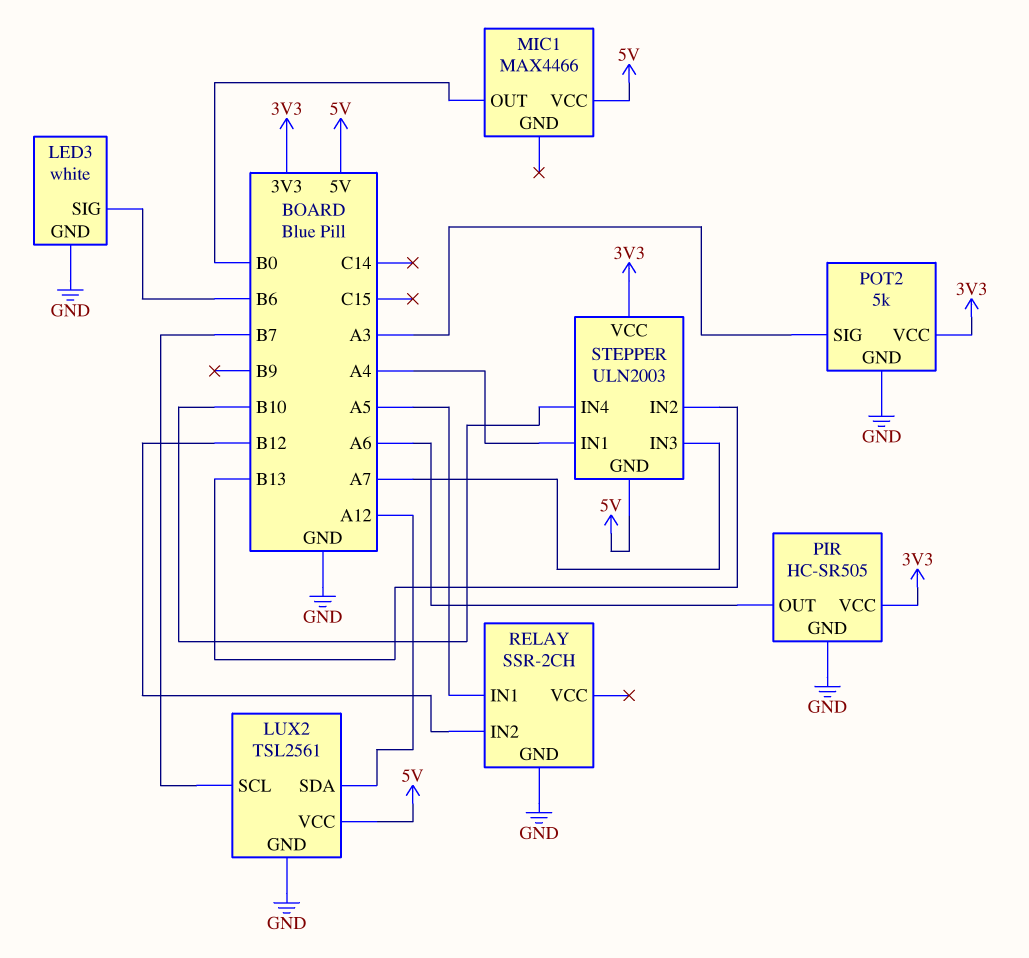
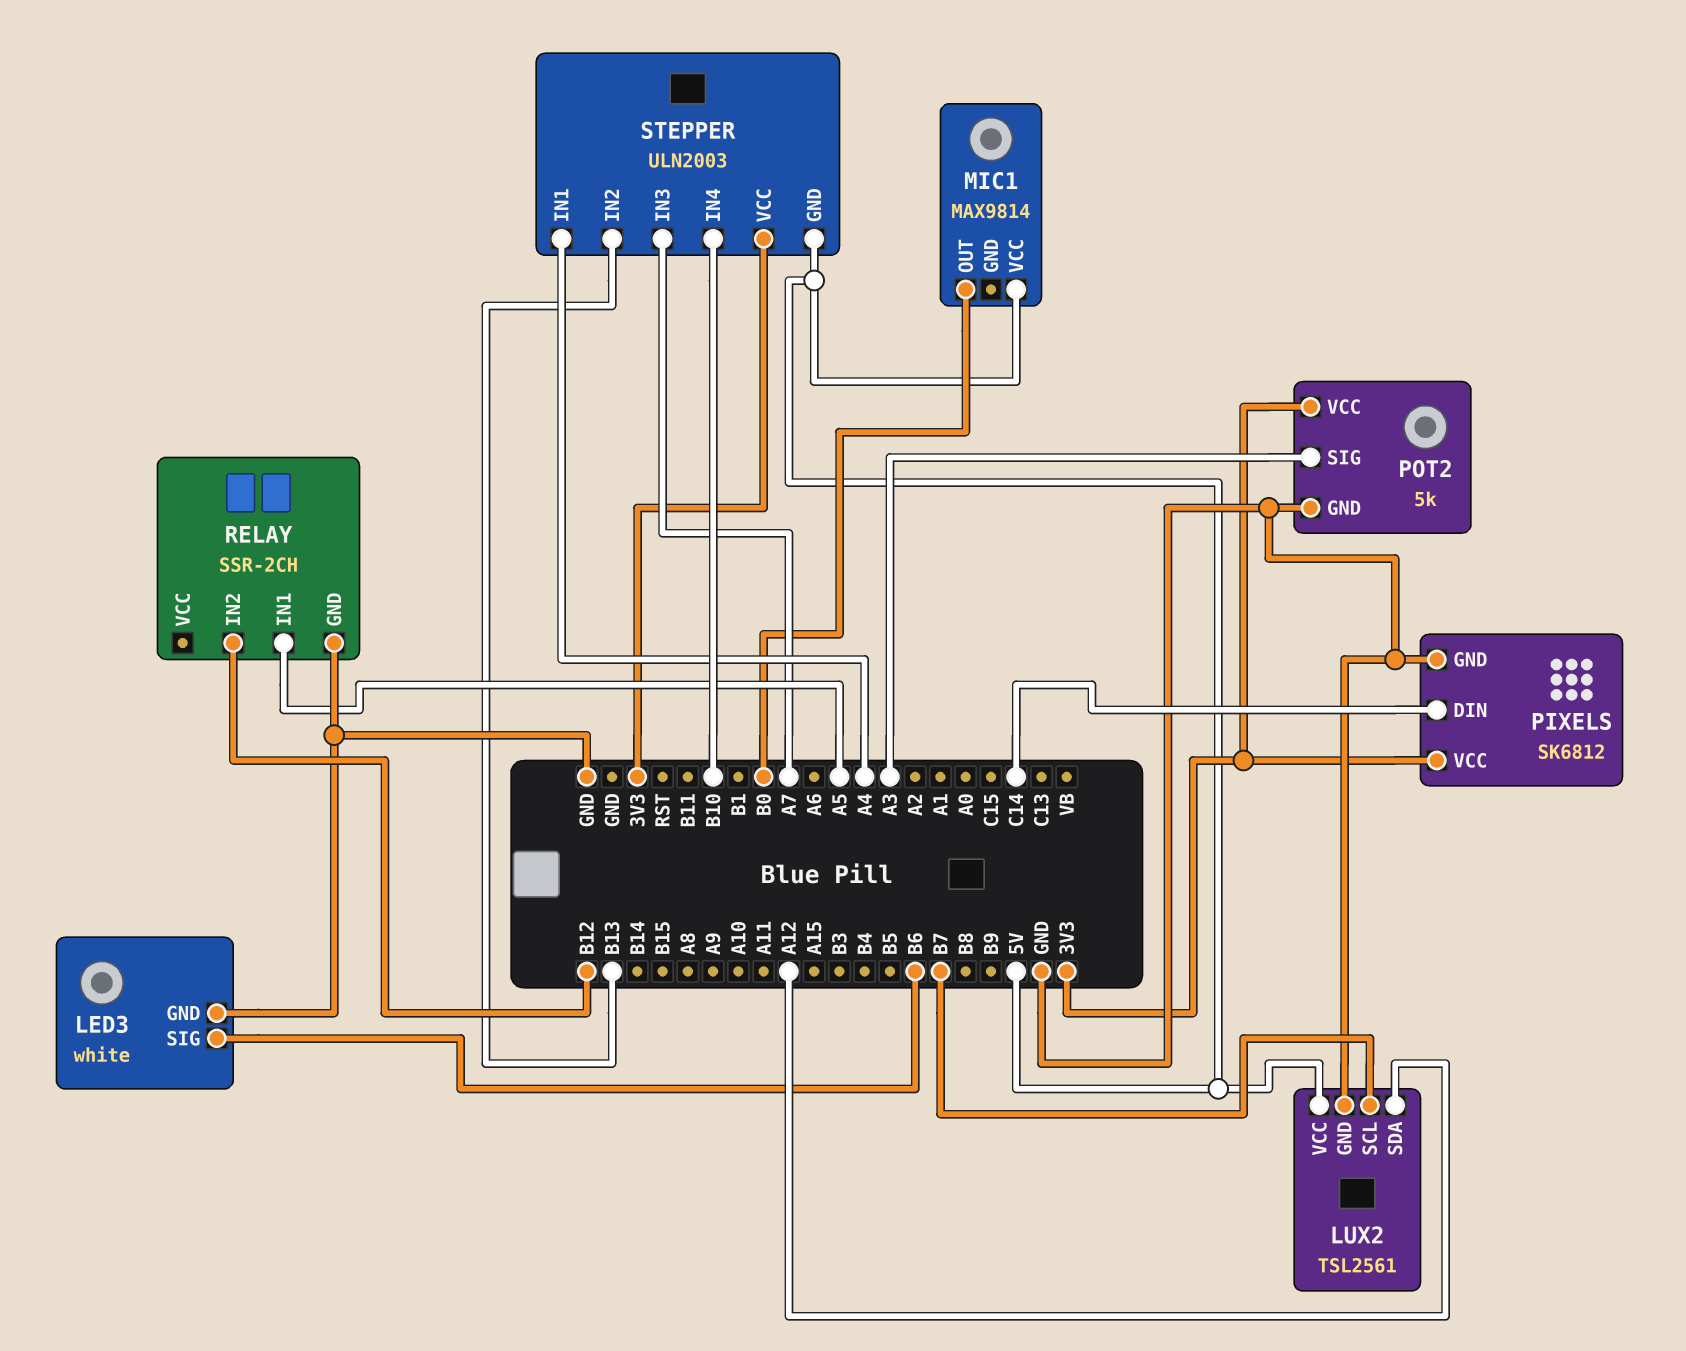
MIC1: MAX4466 -> MAX9814
PIR: HC-SR505 -> none
PIR pin GND: GND -> none
PIR pin OUT: A6 -> none
PIR pin VCC: 3V3 -> none
PIXELS: none -> SK6812
PIXELS pin DIN: none -> C14
PIXELS pin GND: none -> GND
PIXELS pin VCC: none -> 3V3

